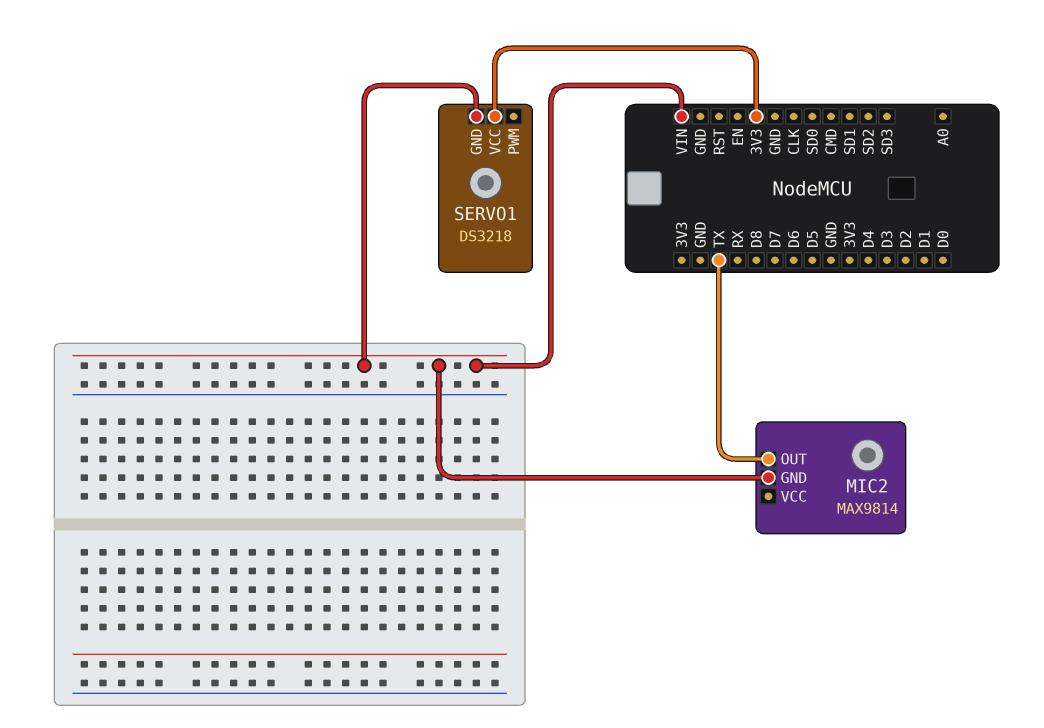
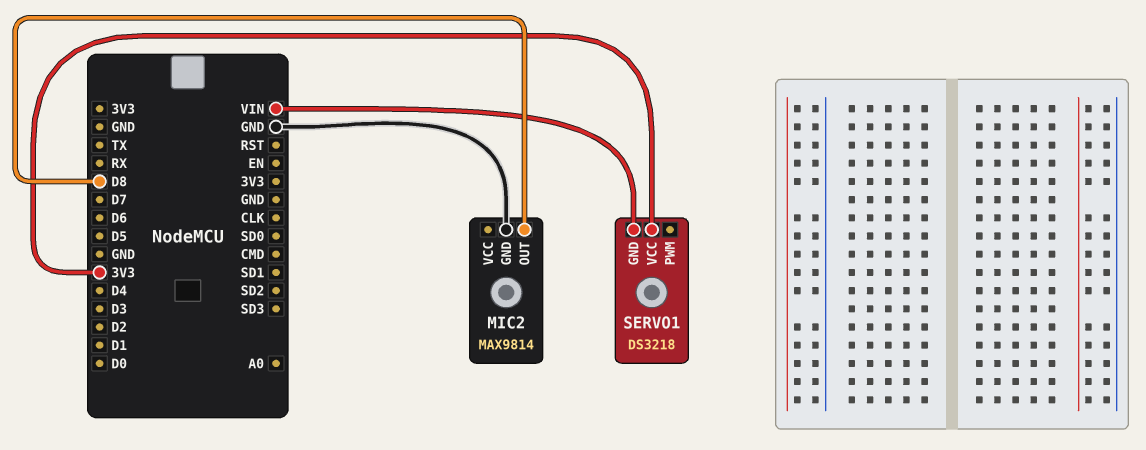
MIC2 pin GND: VIN -> GND
MIC2 pin OUT: TX -> D8

